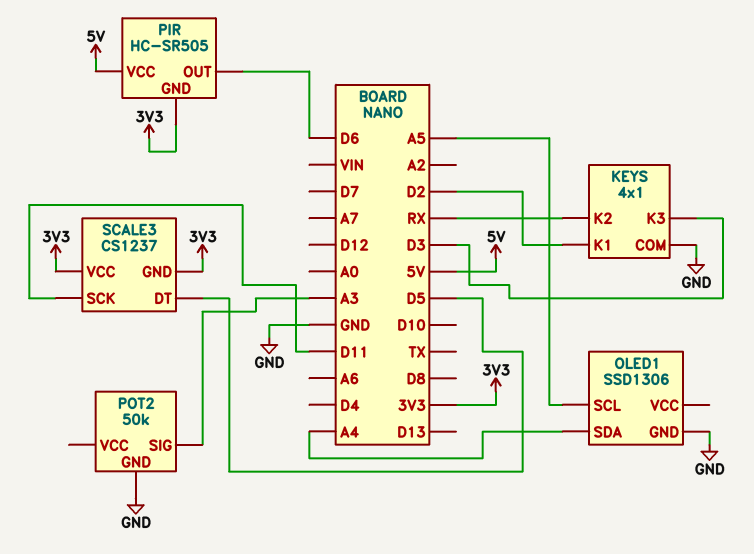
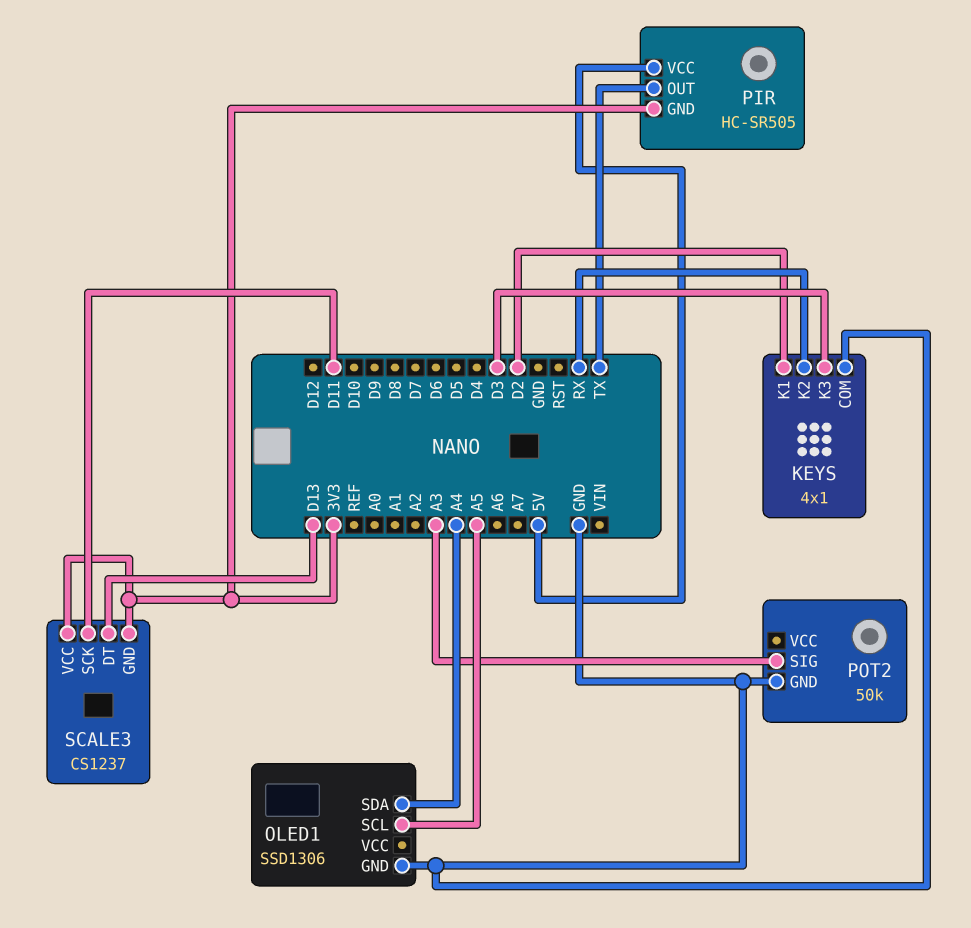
PIR pin OUT: D6 -> TX
SCALE3 pin DT: D5 -> D13

